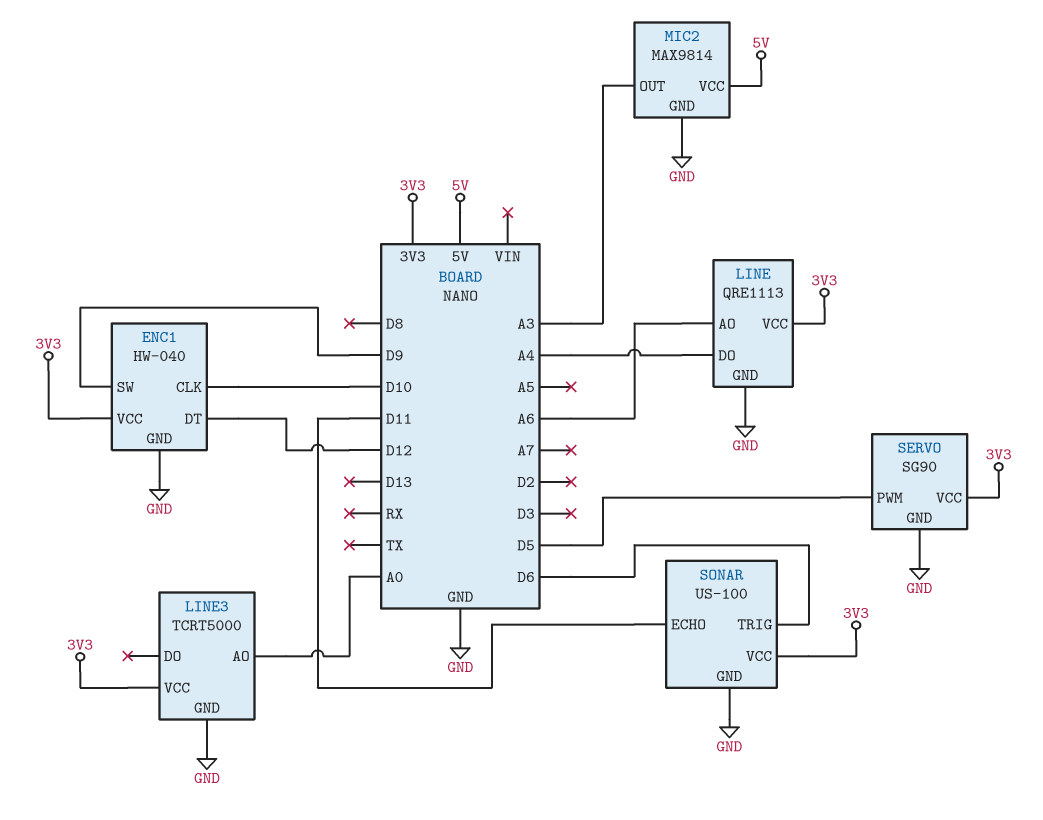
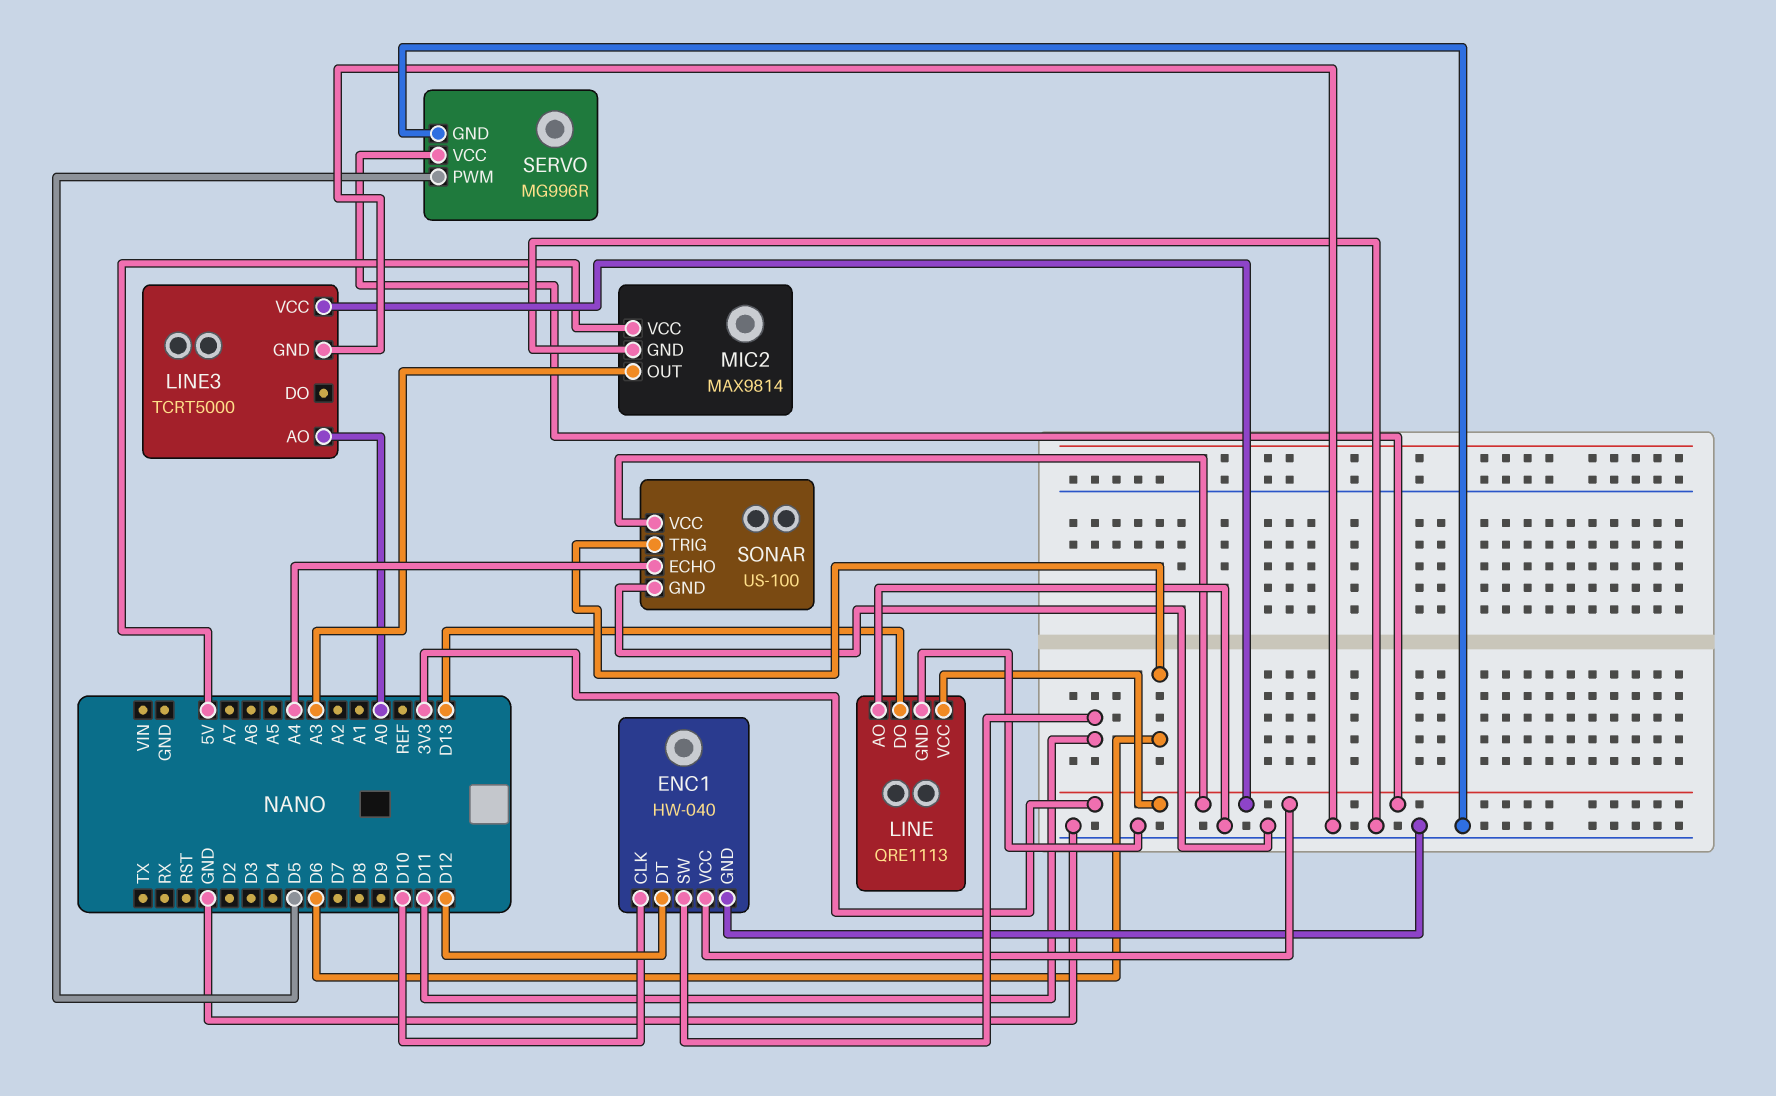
ENC1 pin SW: D9 -> D11
LINE pin AO: A6 -> GND
LINE pin DO: A4 -> D13
SERVO: SG90 -> MG996R
SONAR pin ECHO: D11 -> A4

